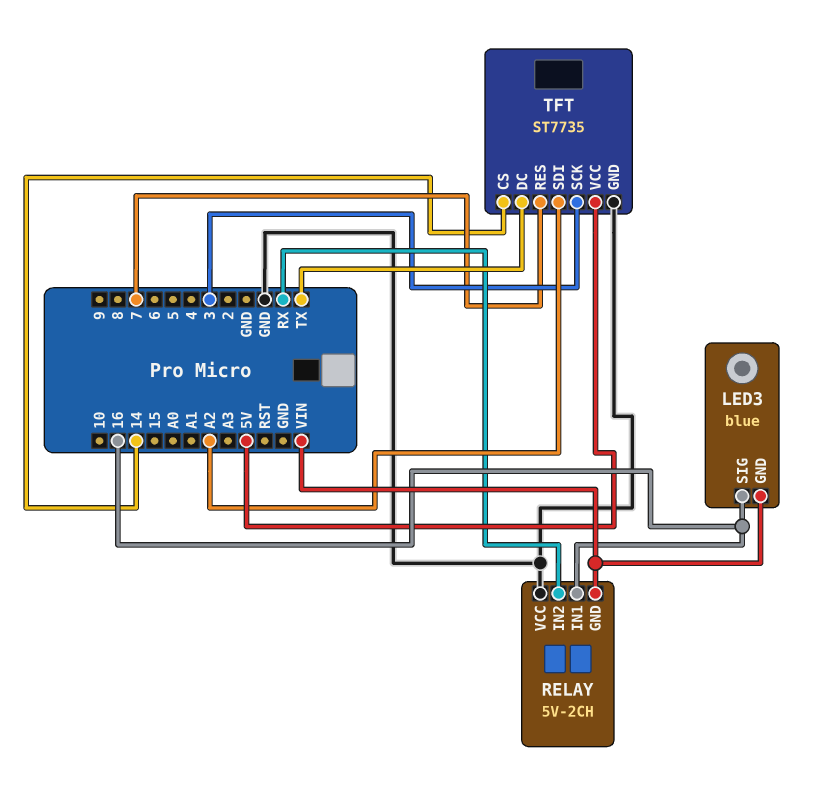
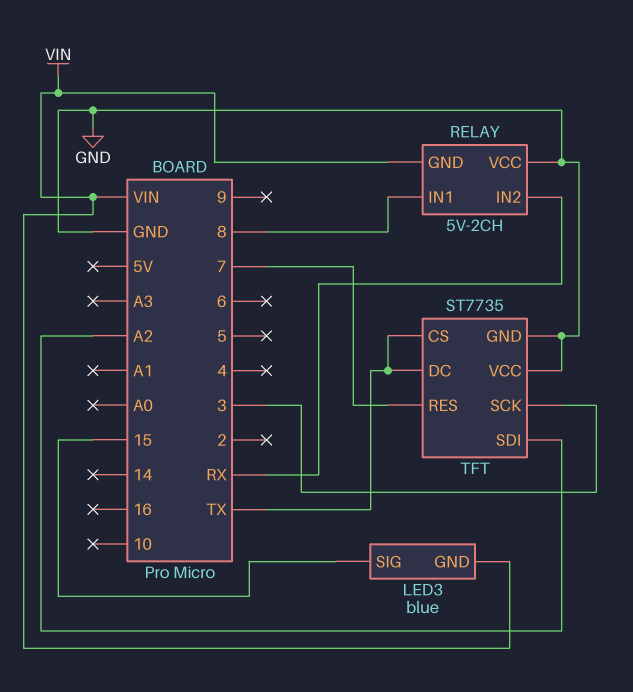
LED3 pin SIG: 16 -> 15
RELAY pin IN1: 16 -> 8
TFT pin CS: 14 -> TX
TFT pin VCC: 5V -> GND

